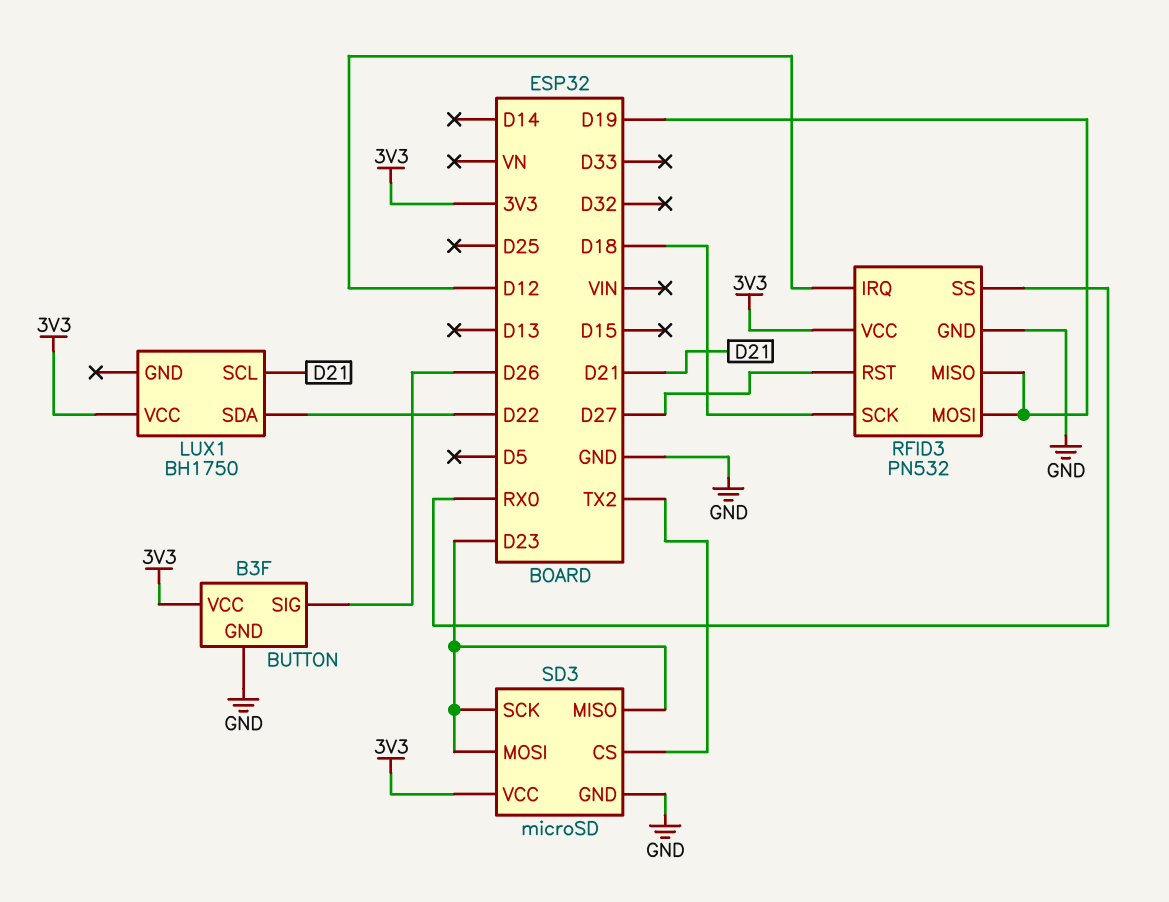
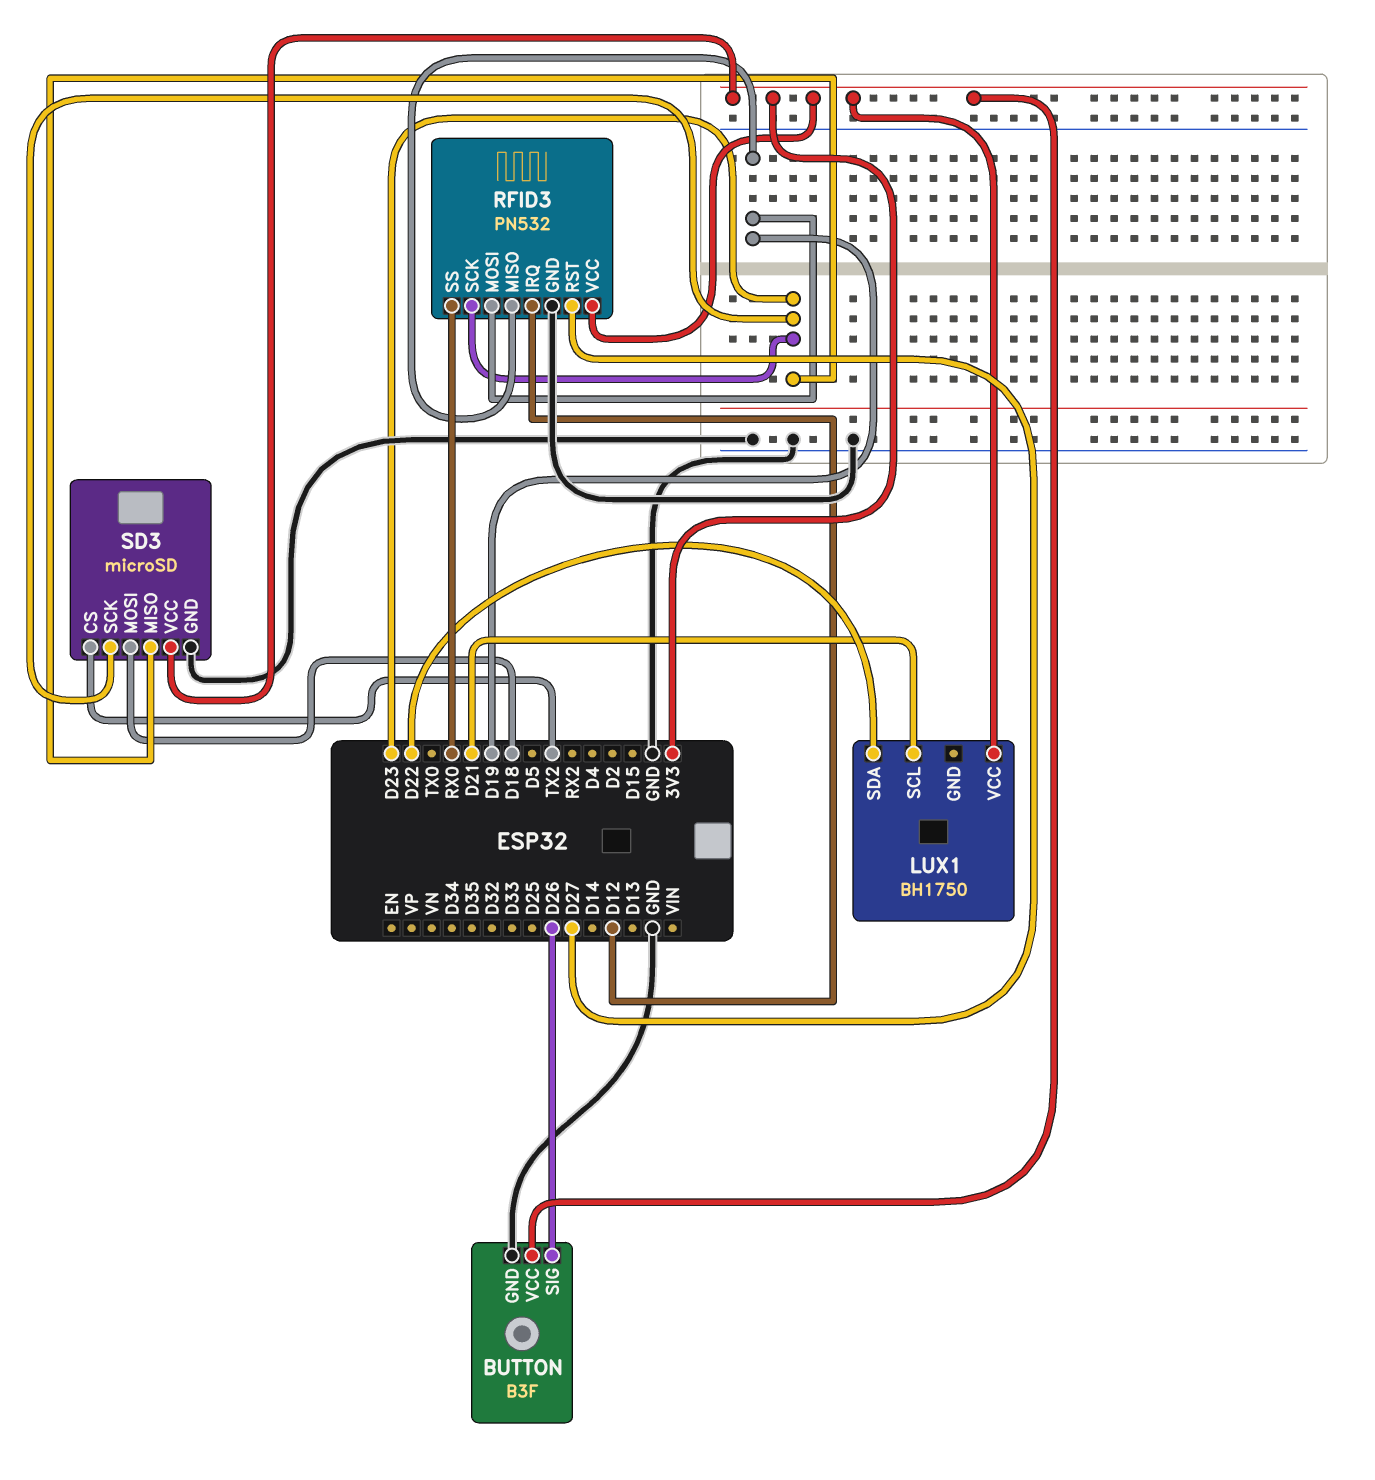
RFID3 pin SCK: D18 -> D23
SD3 pin MOSI: D23 -> D18

